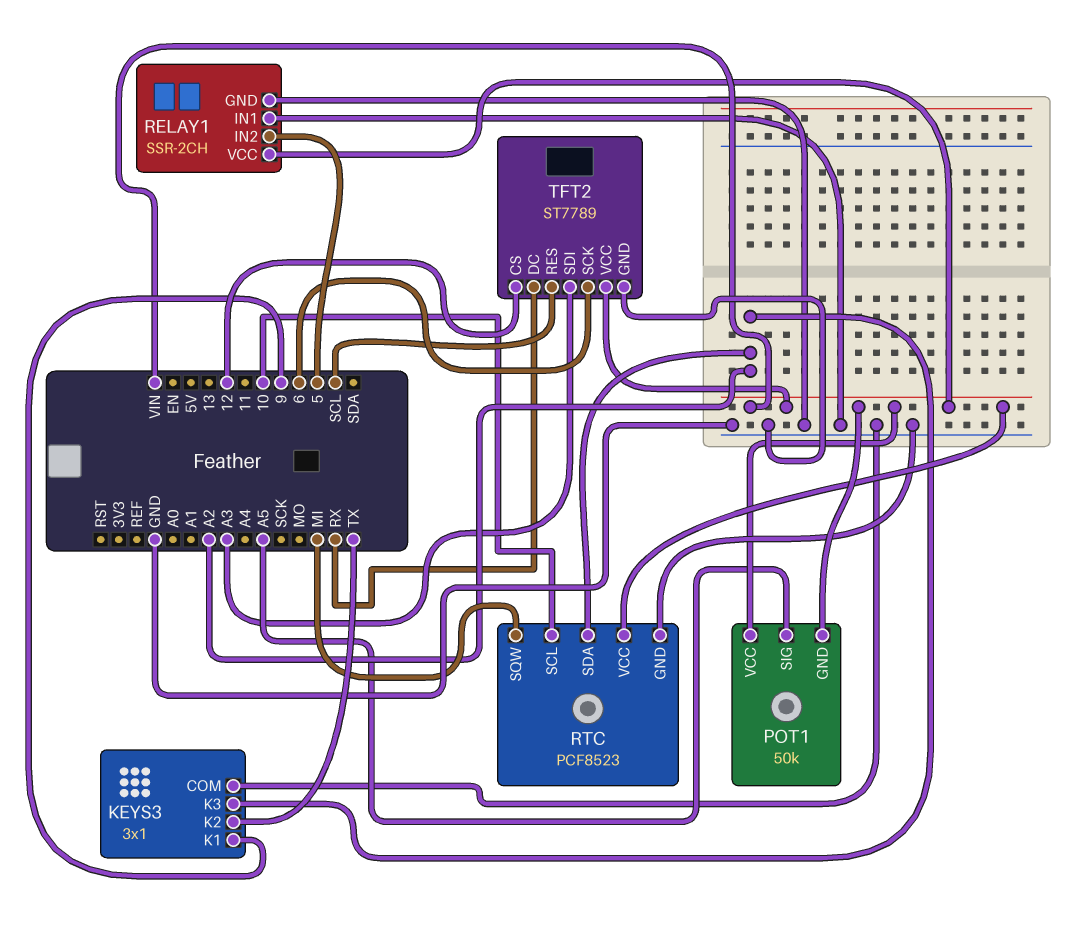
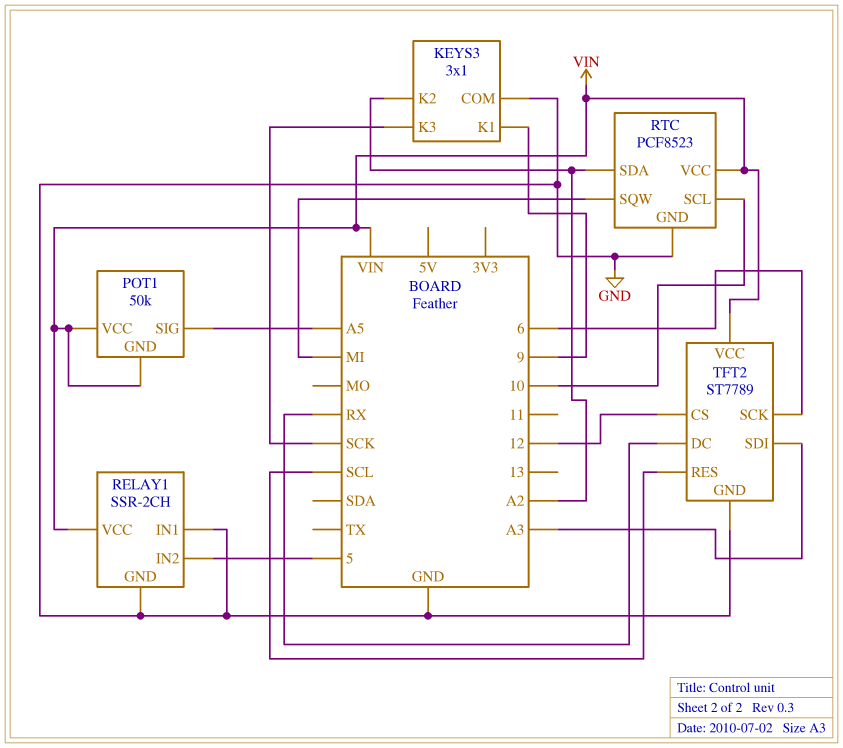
KEYS3 pin K2: TX -> A2
KEYS3 pin K3: A2 -> SCK

